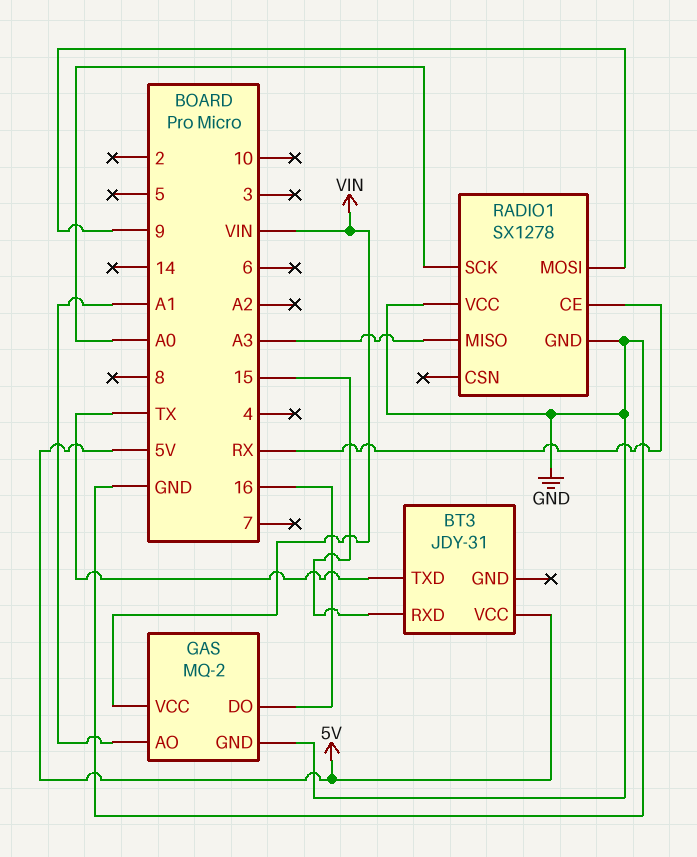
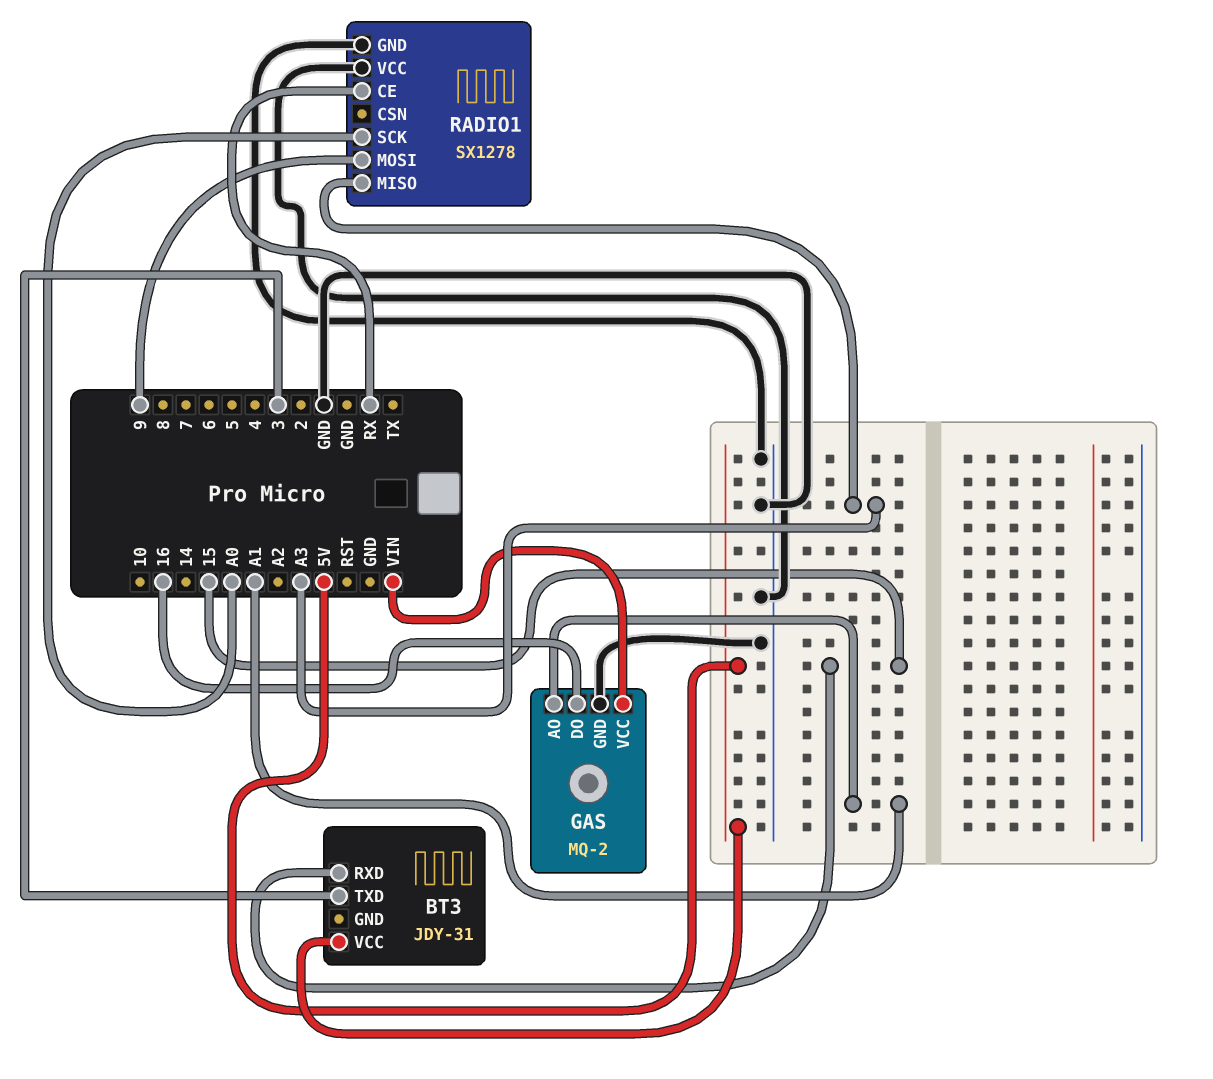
BT3 pin TXD: TX -> 3

